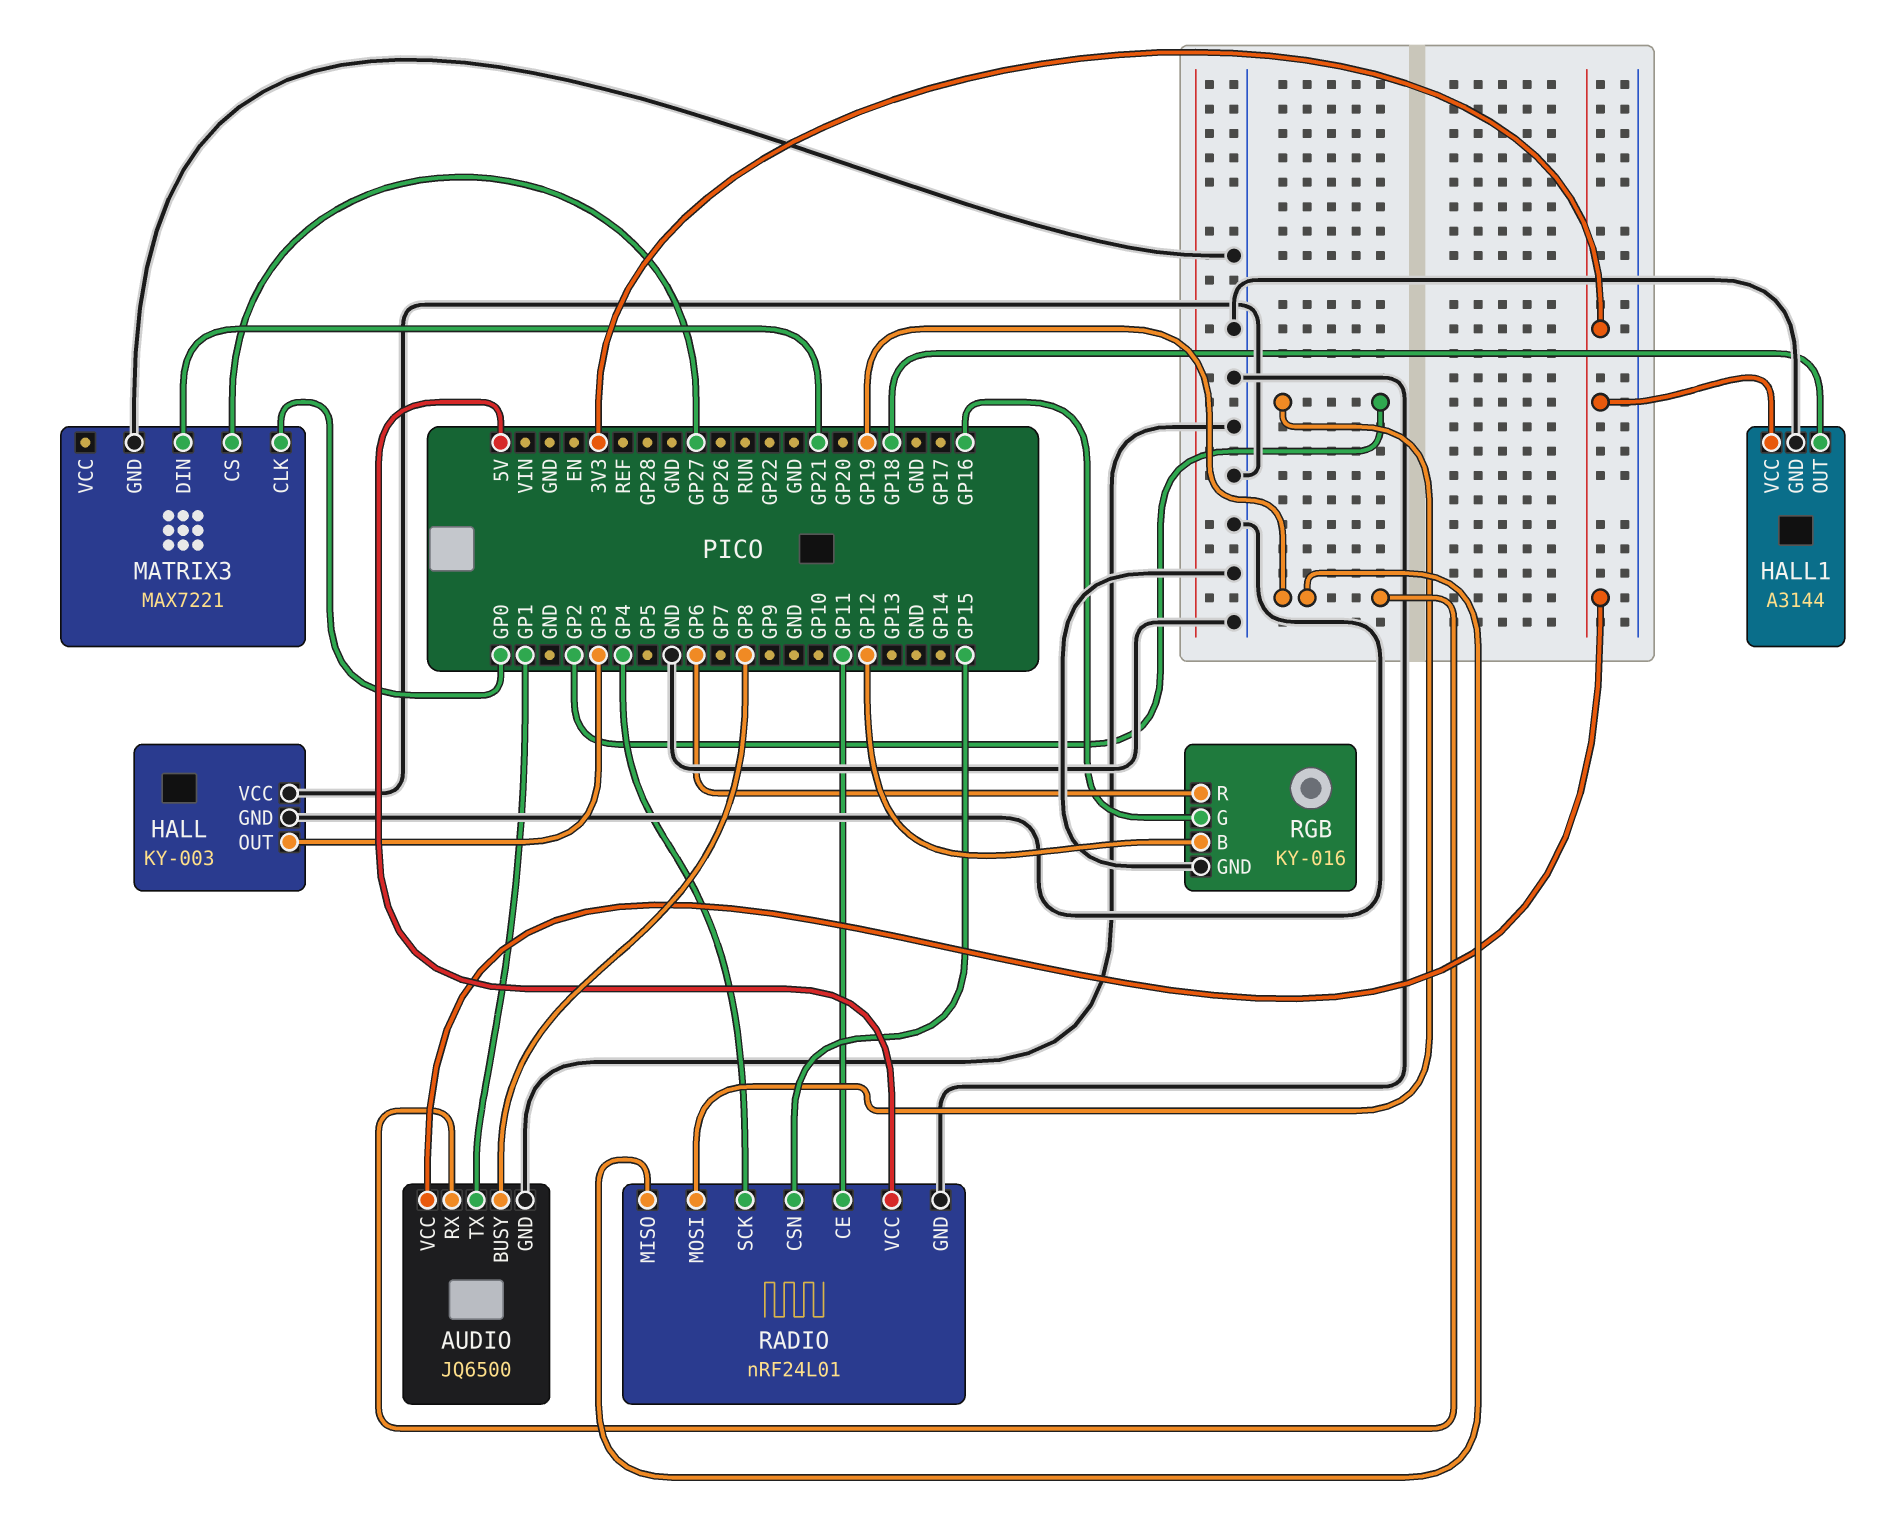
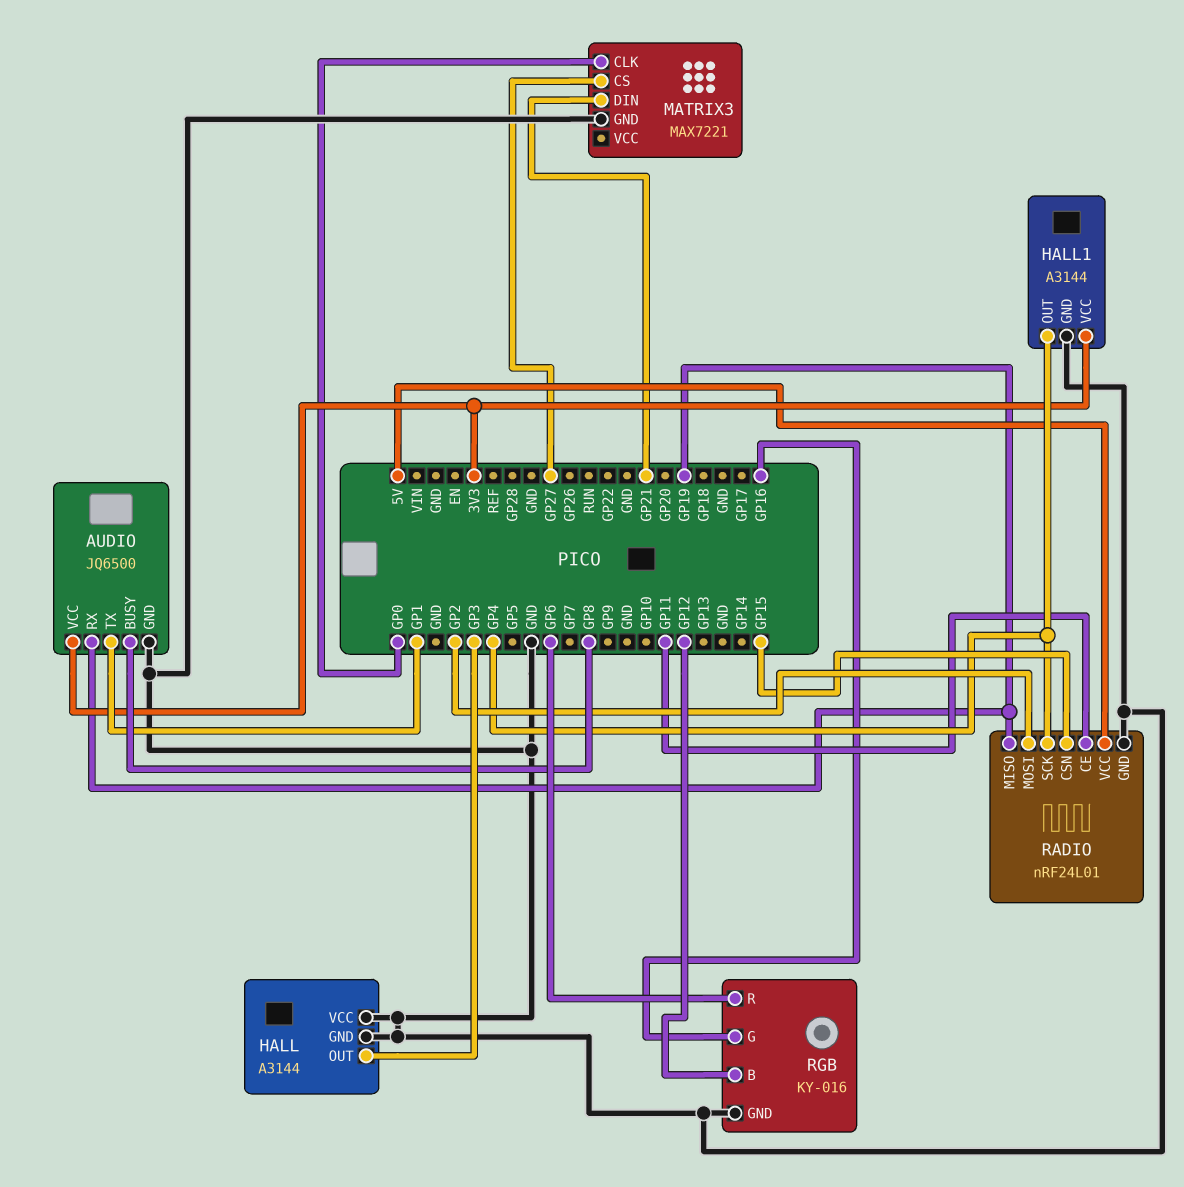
HALL: KY-003 -> A3144
HALL1 pin OUT: GP18 -> GP4

